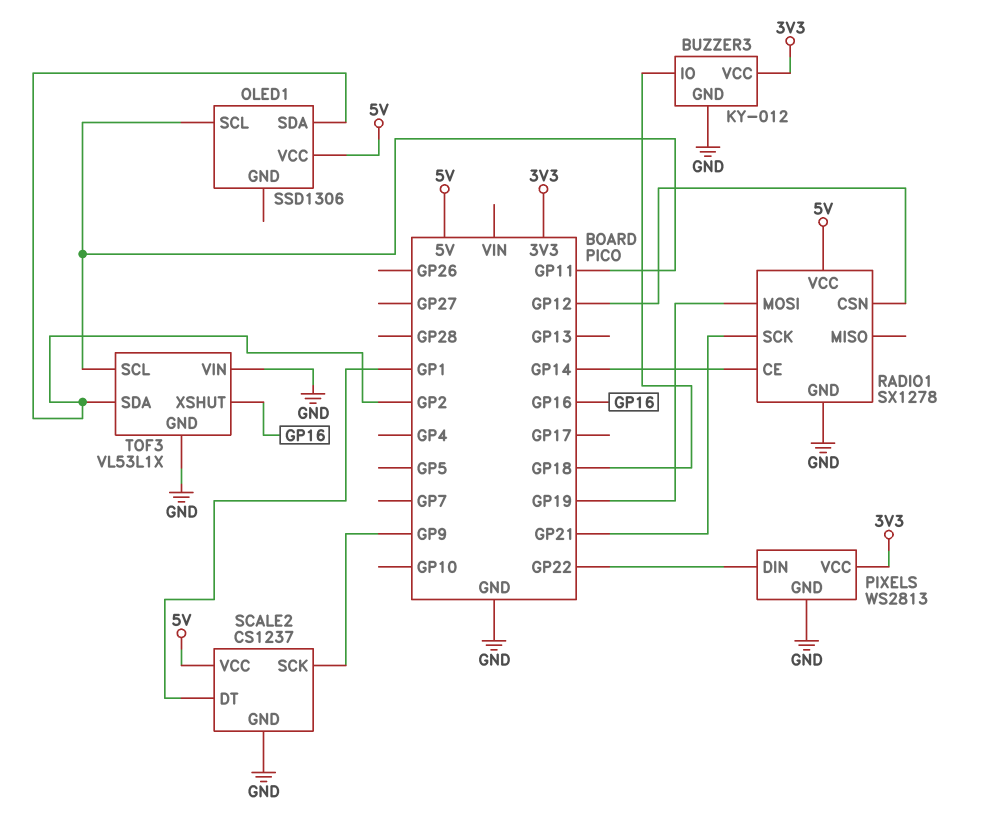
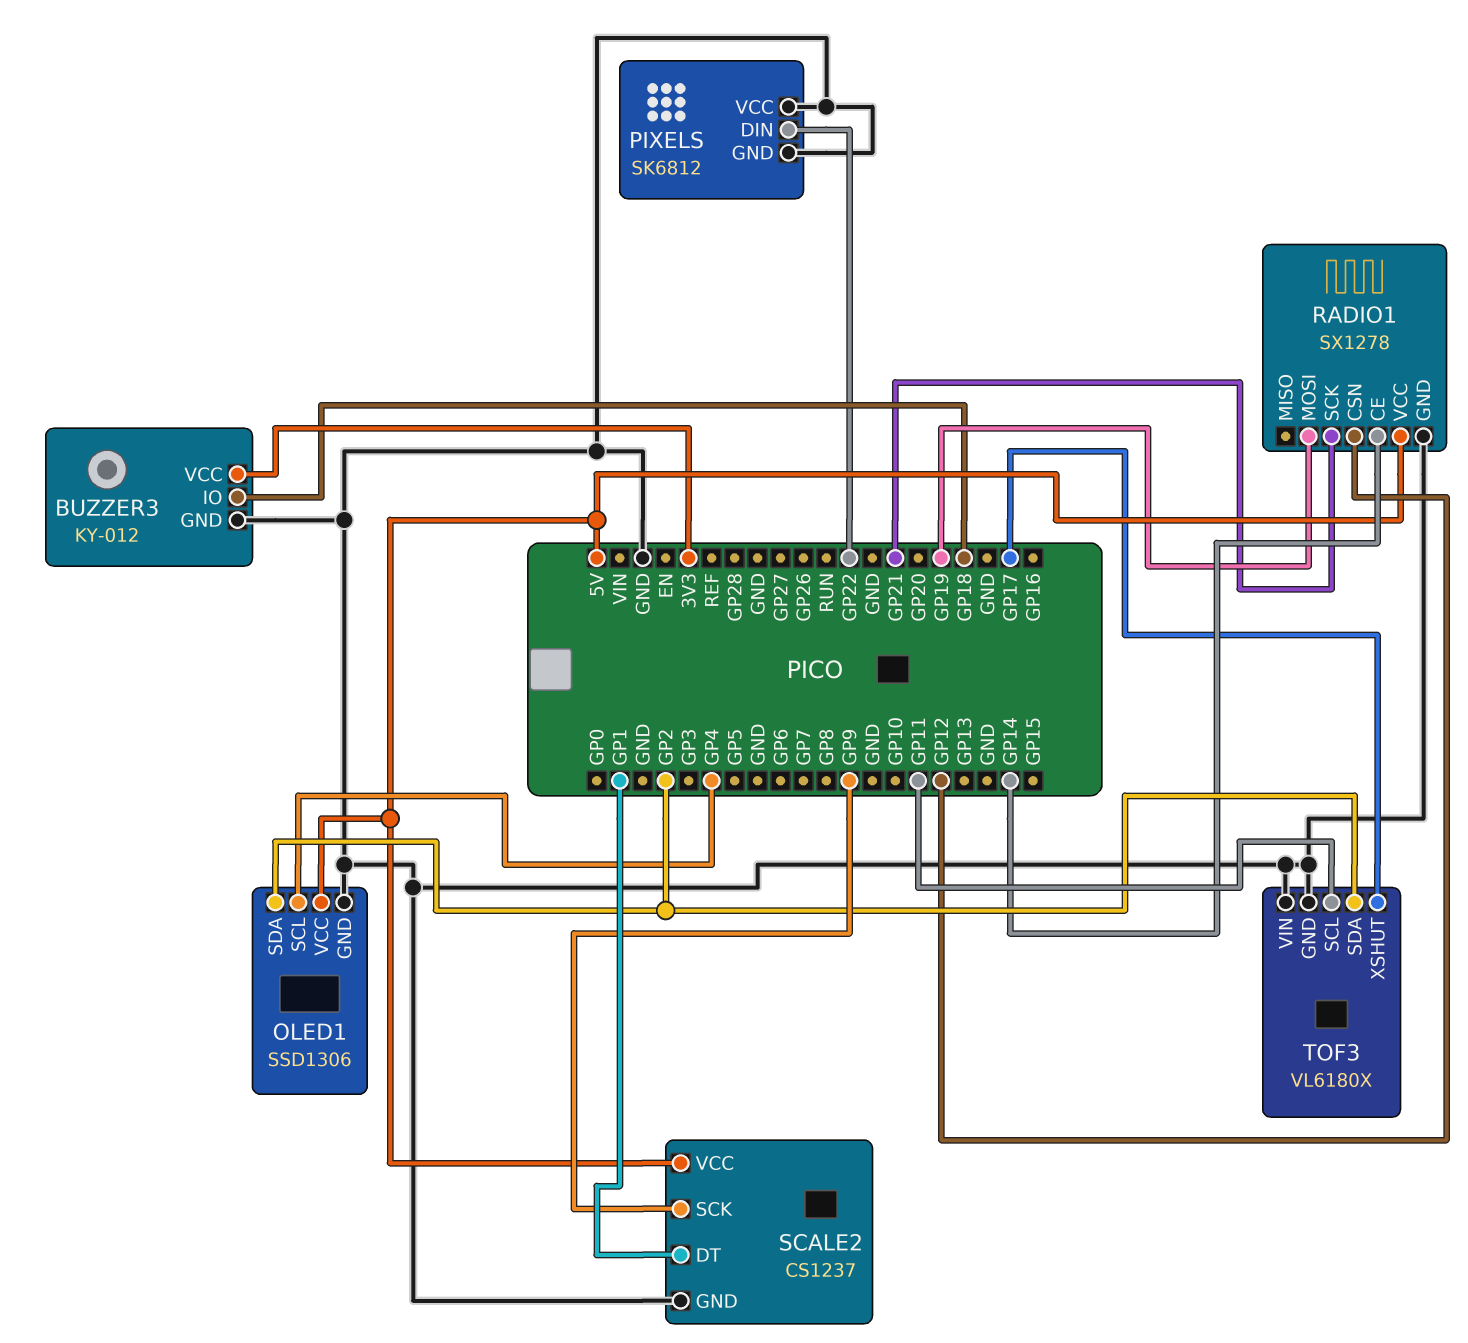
OLED1 pin GND: none -> GND
OLED1 pin SCL: GP11 -> GP4
PIXELS: WS2813 -> SK6812
PIXELS pin VCC: 3V3 -> GND
TOF3: VL53L1X -> VL6180X
TOF3 pin XSHUT: GP16 -> GP17

